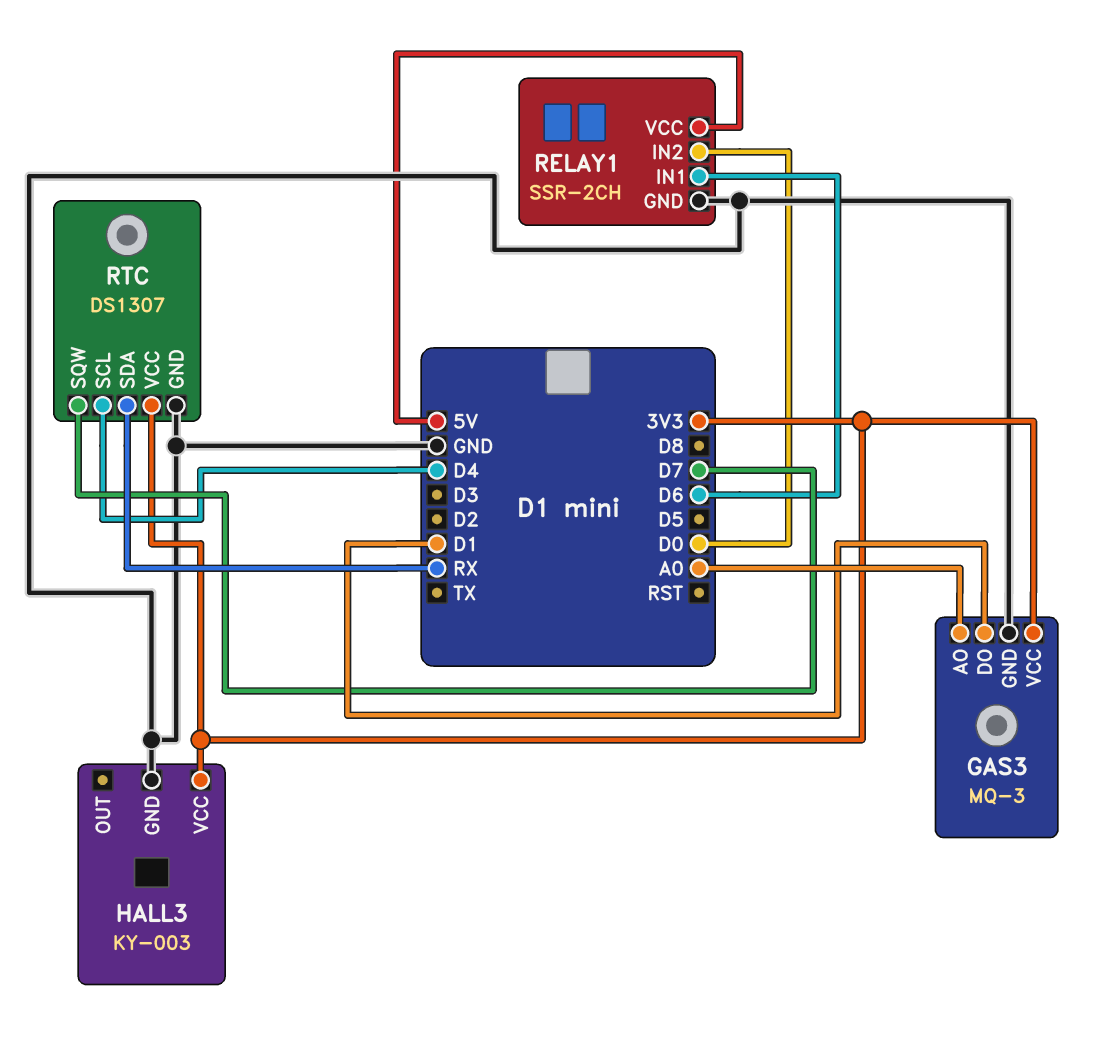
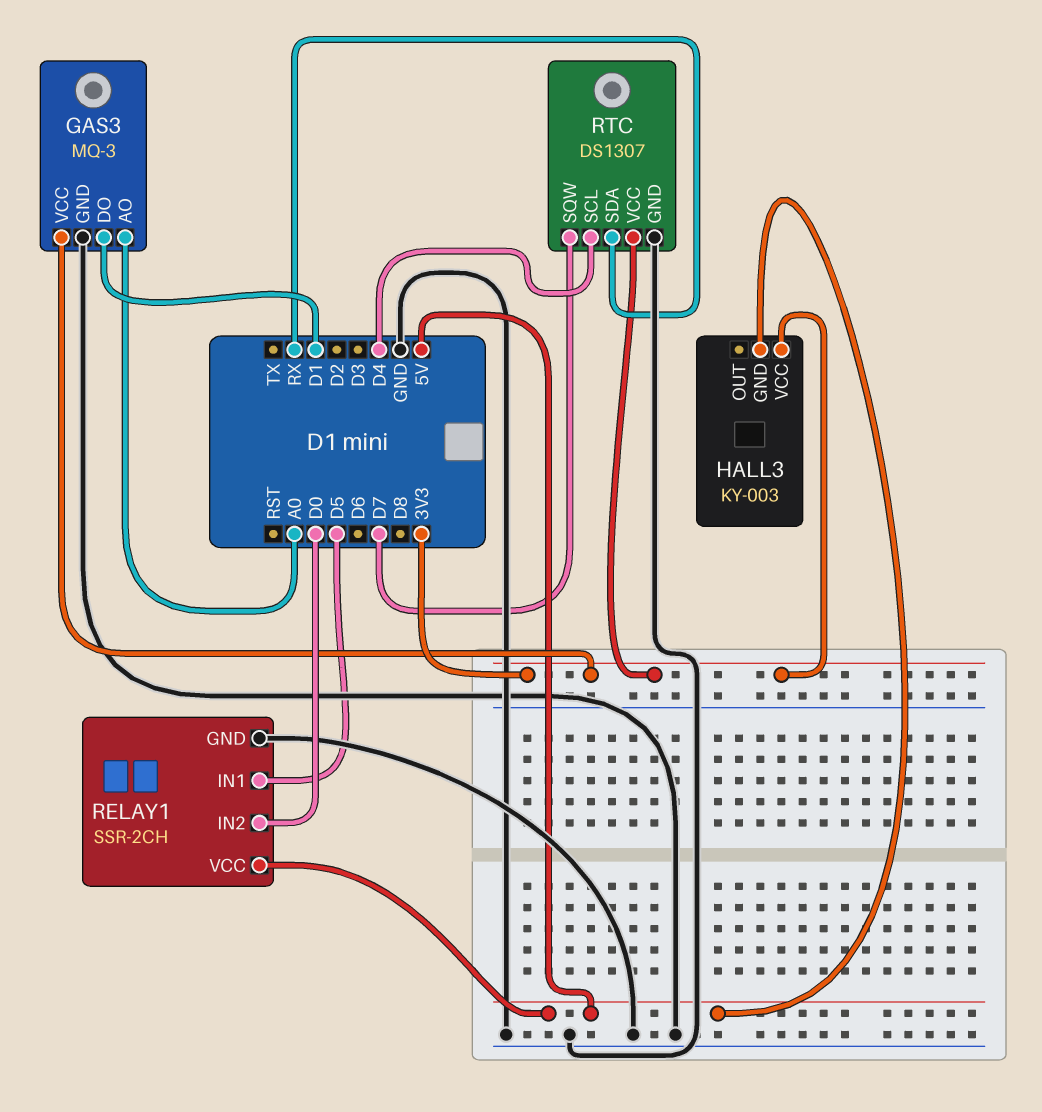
HALL3 pin GND: GND -> 5V
RELAY1 pin IN1: D6 -> D5

